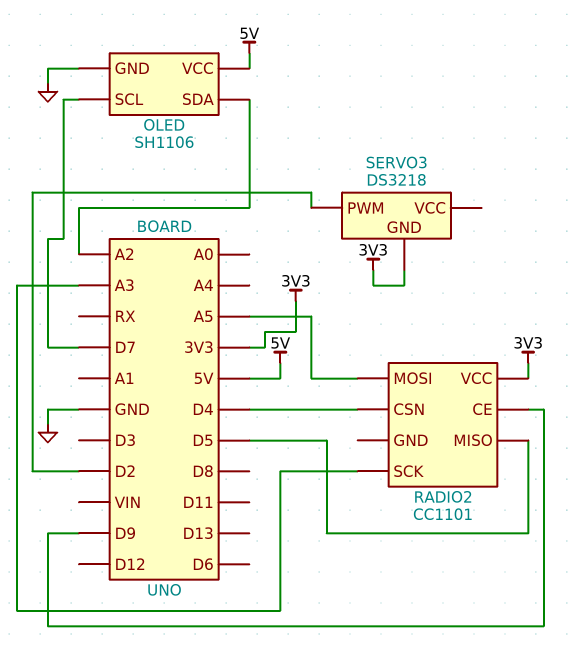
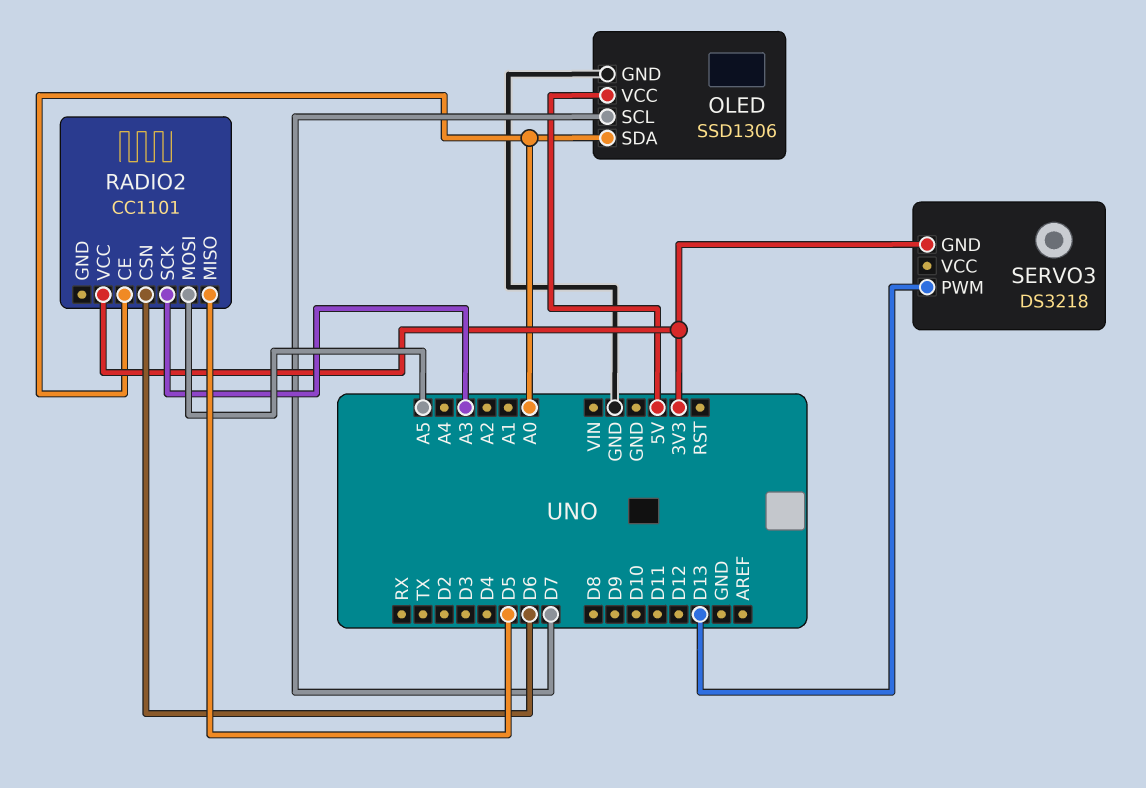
OLED: SH1106 -> SSD1306
OLED pin SDA: A2 -> A0
RADIO2 pin CE: D9 -> A0
RADIO2 pin CSN: D4 -> D6
SERVO3 pin PWM: D2 -> D13

